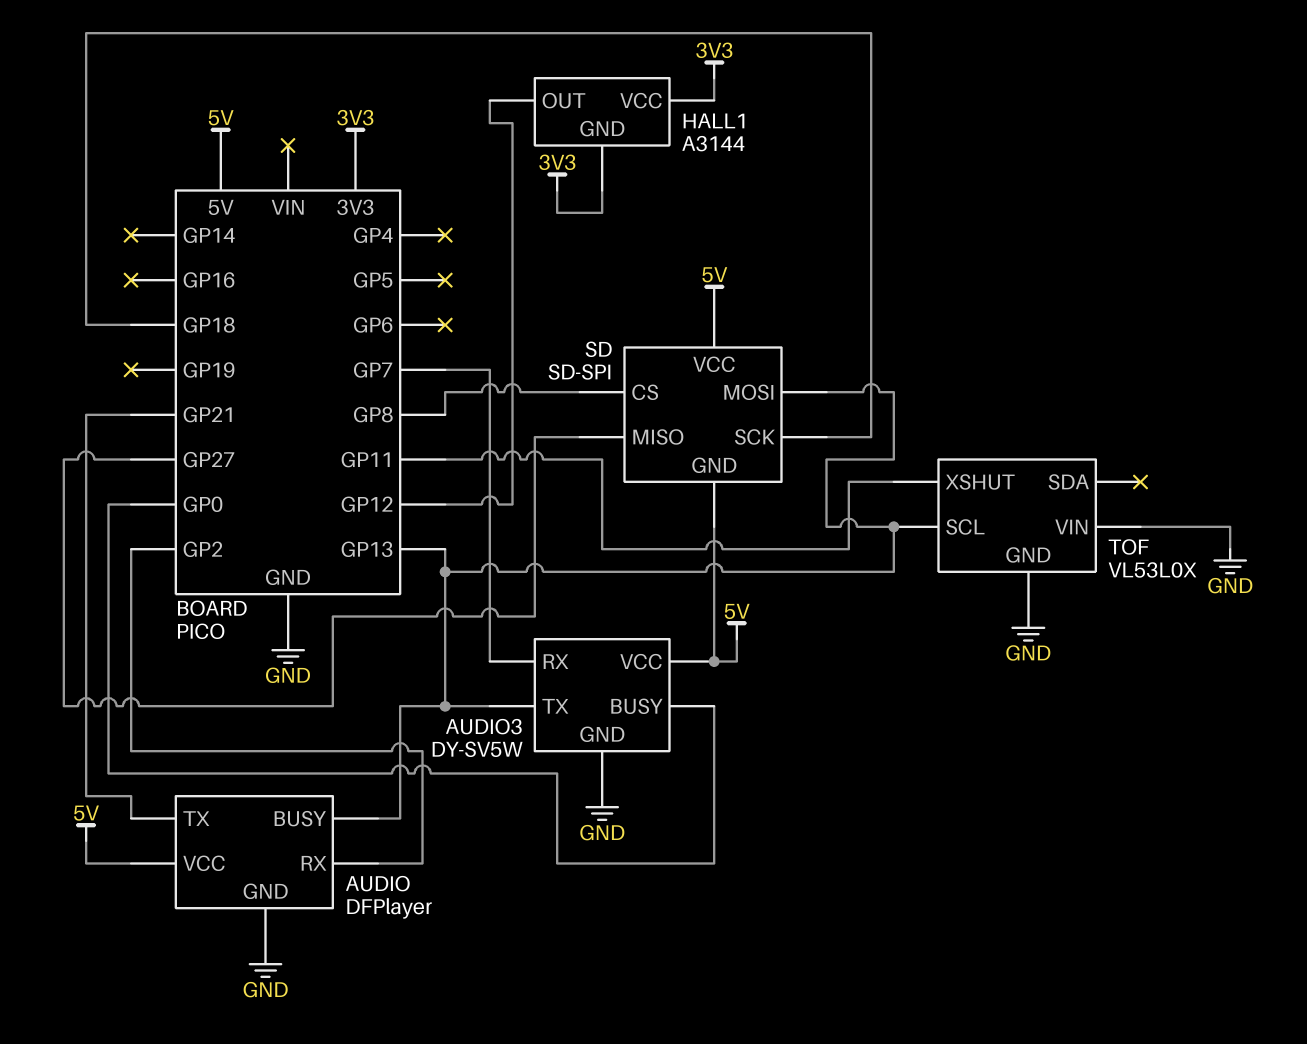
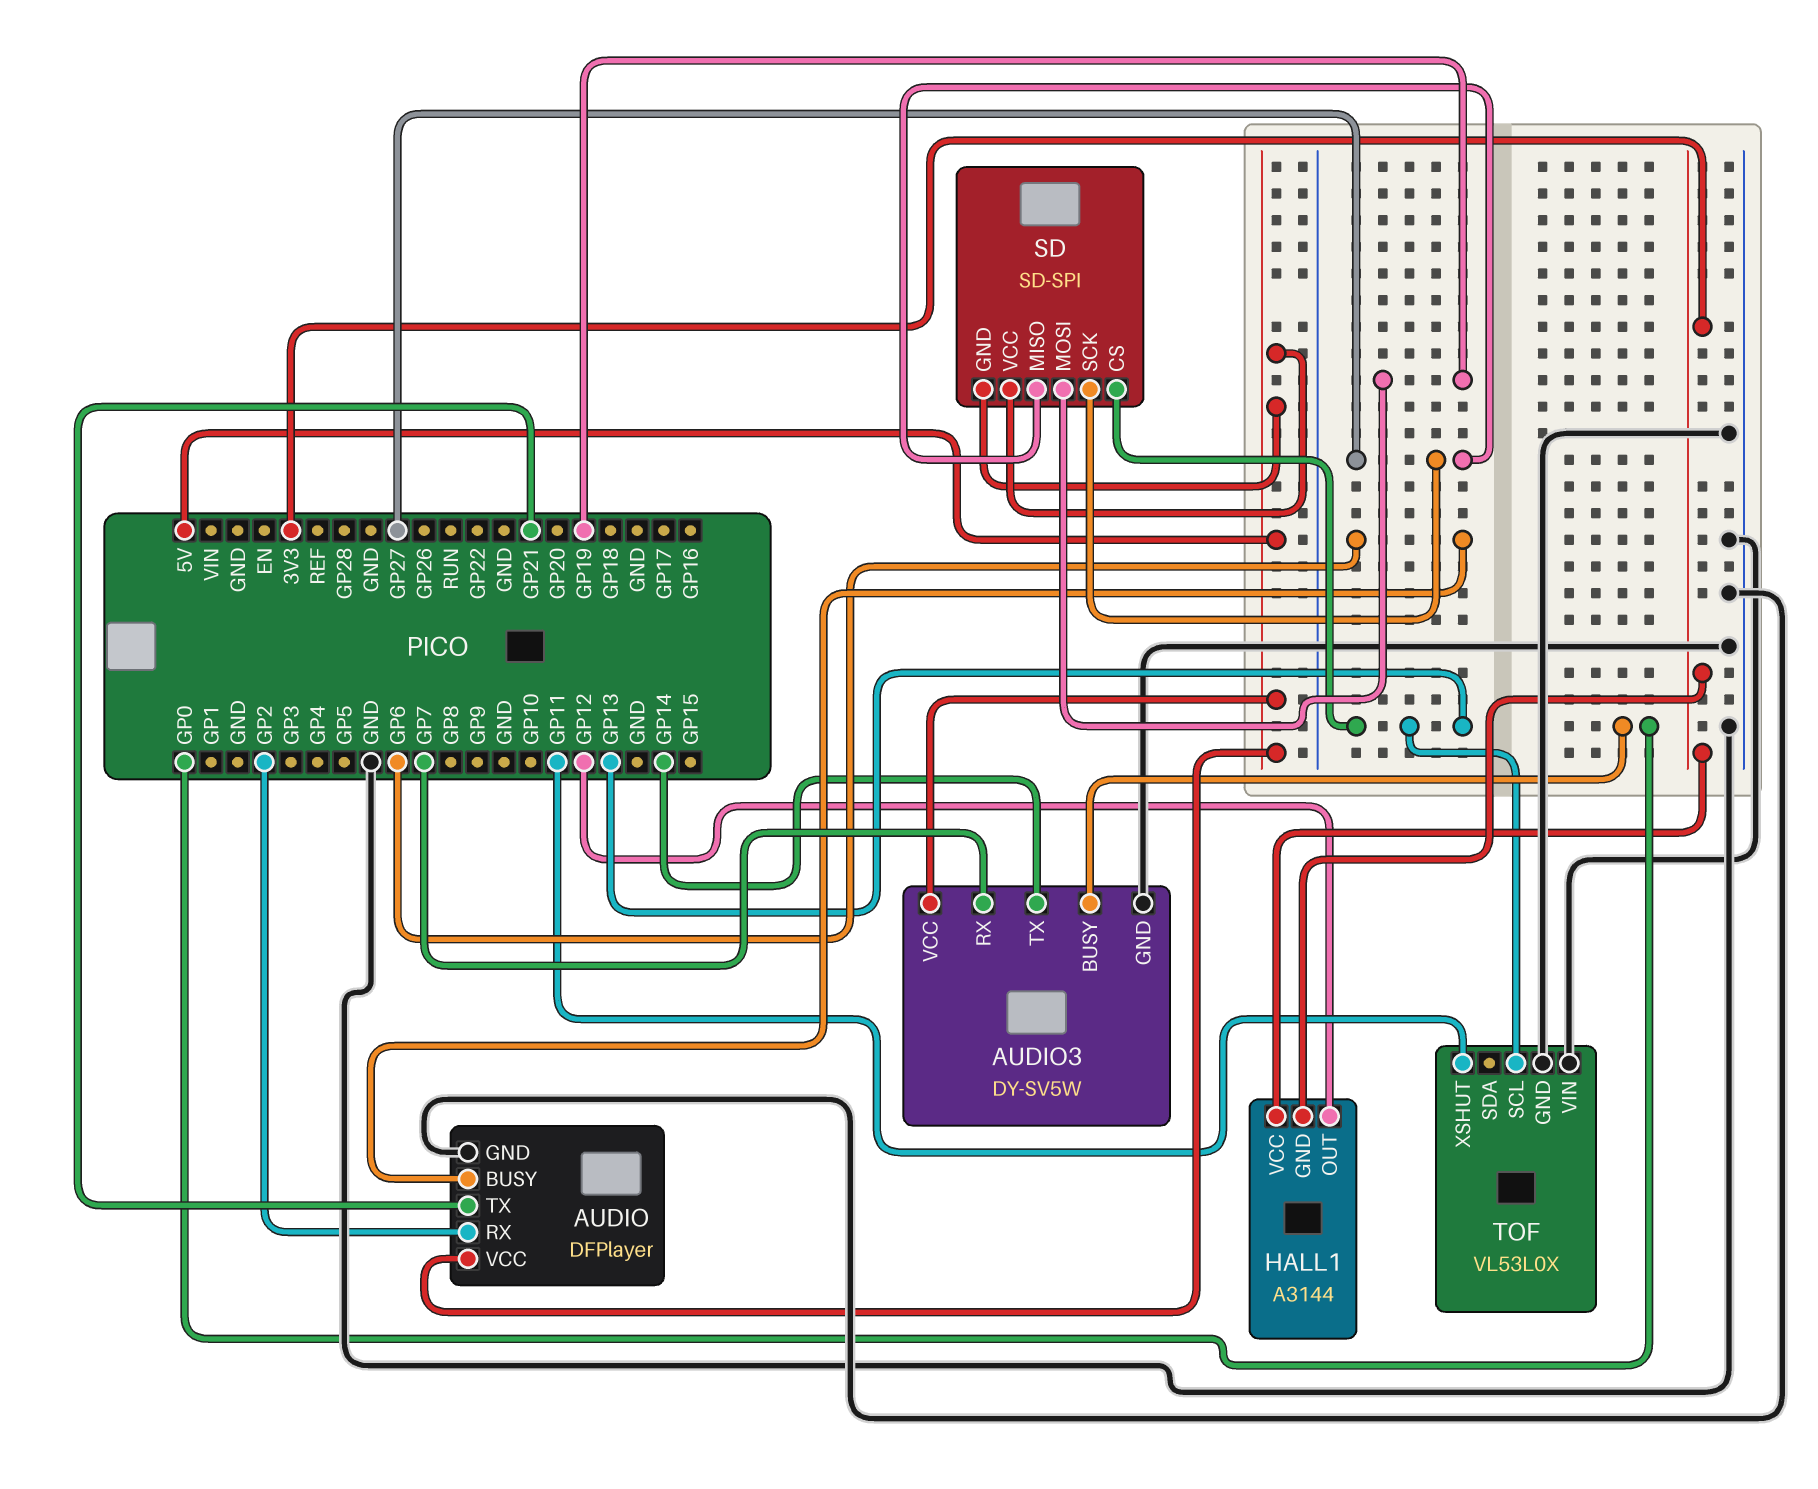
AUDIO pin BUSY: GP13 -> GP6
AUDIO3 pin TX: GP13 -> GP14
SD pin CS: GP8 -> GP13
SD pin MOSI: GP13 -> GP19
SD pin SCK: GP18 -> GP27

